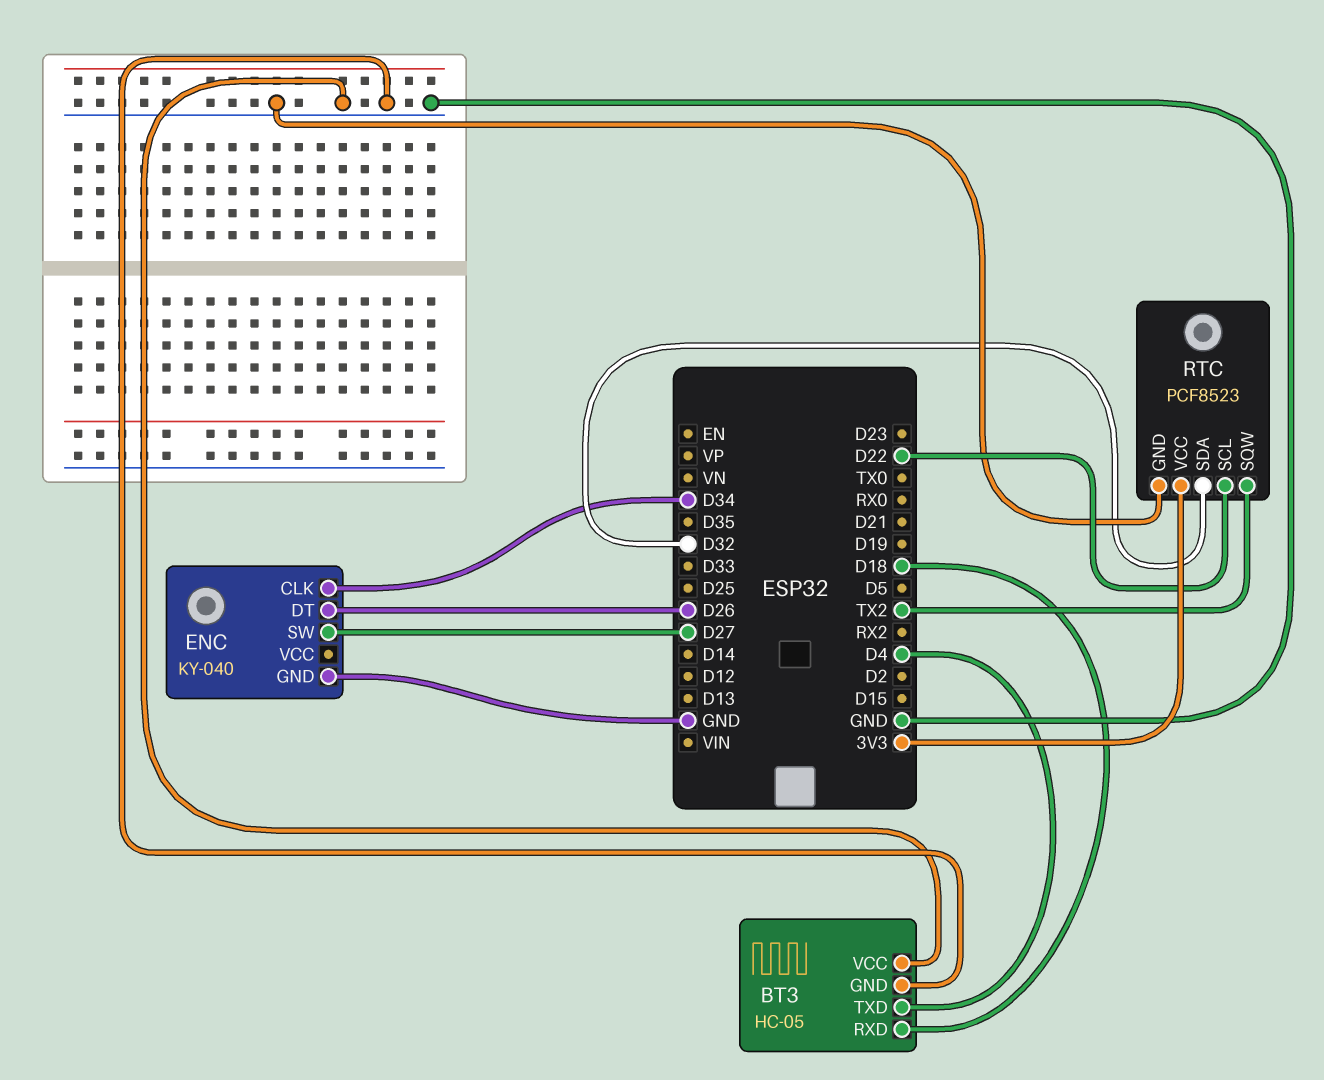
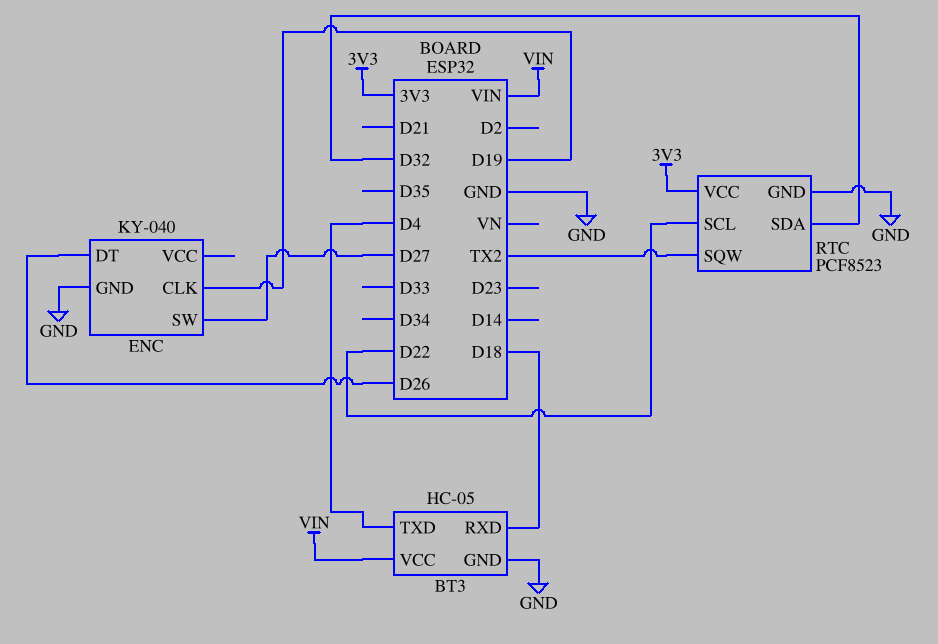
BT3 pin VCC: GND -> VIN
ENC pin CLK: D34 -> D19

